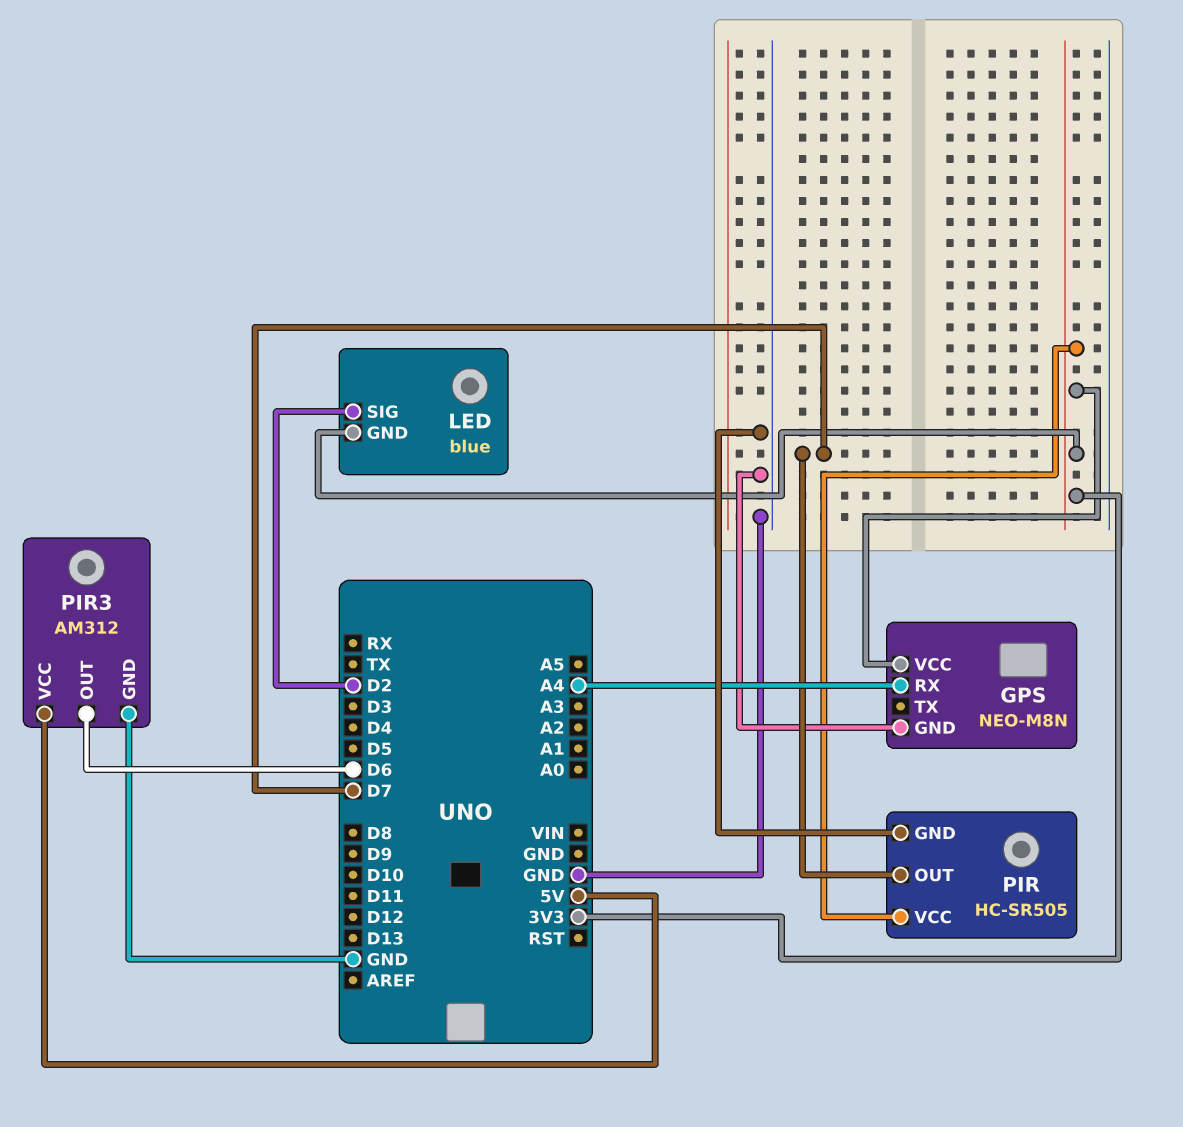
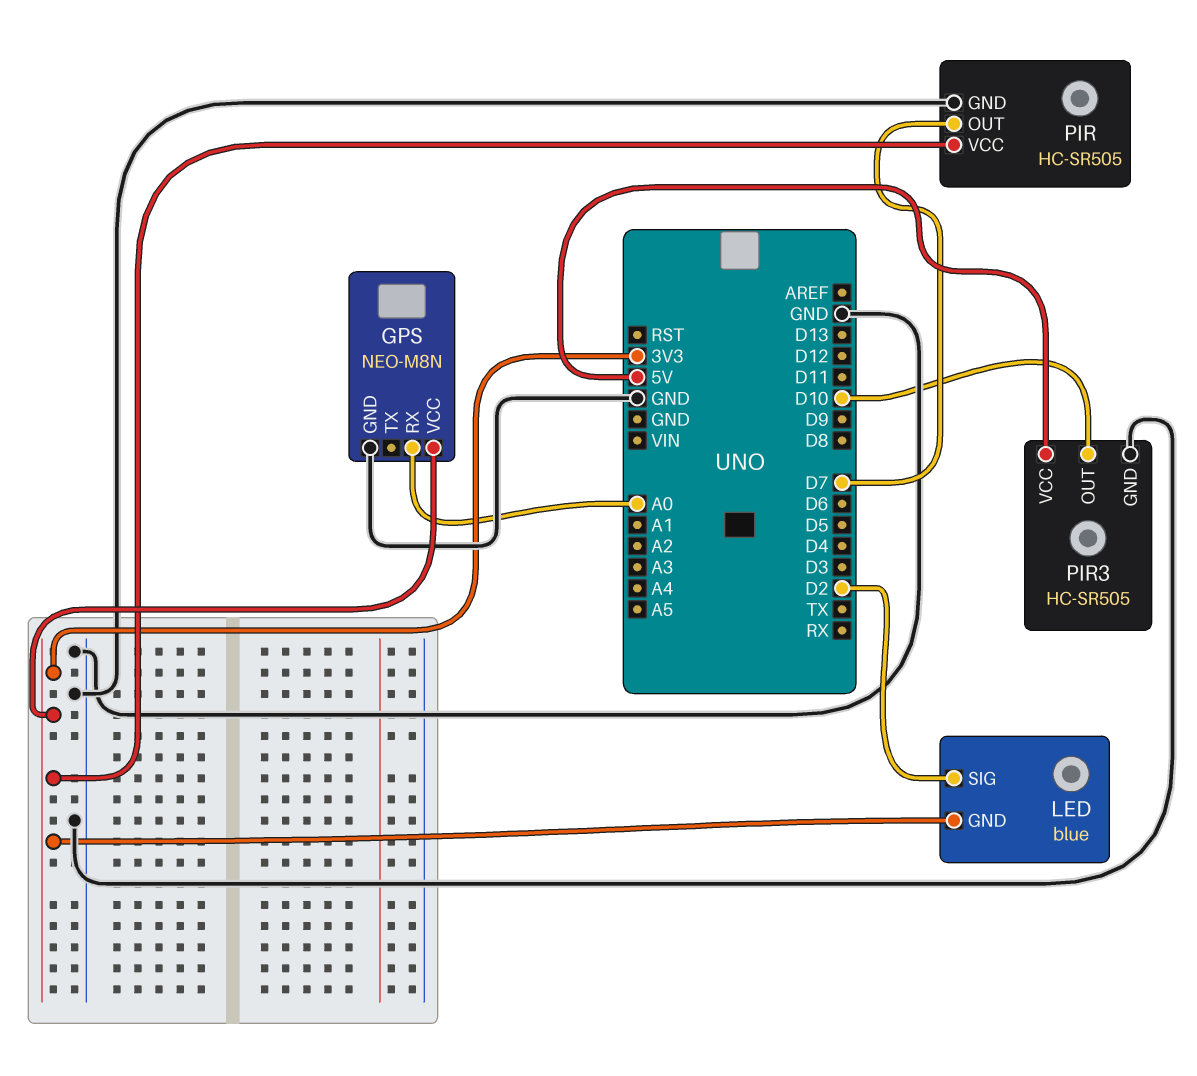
GPS pin RX: A4 -> A0
PIR3: AM312 -> HC-SR505
PIR3 pin OUT: D6 -> D10

